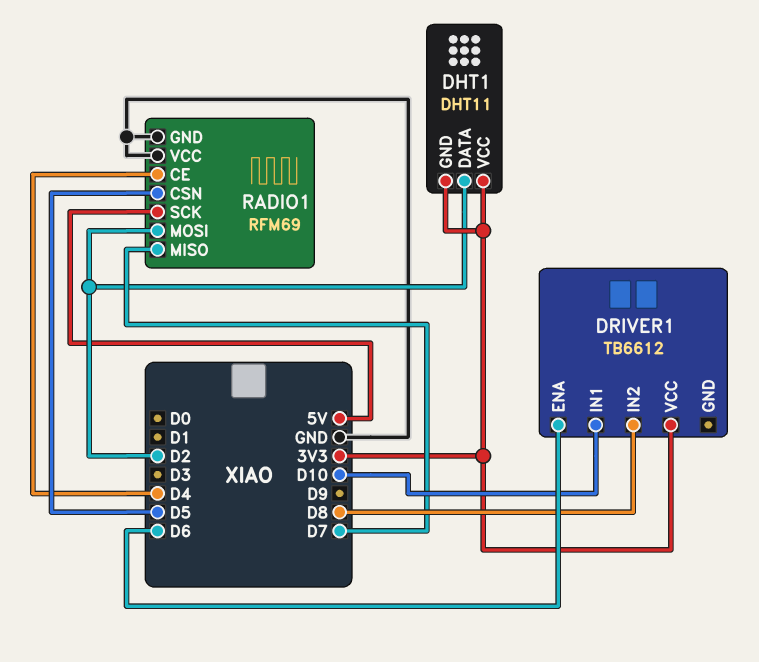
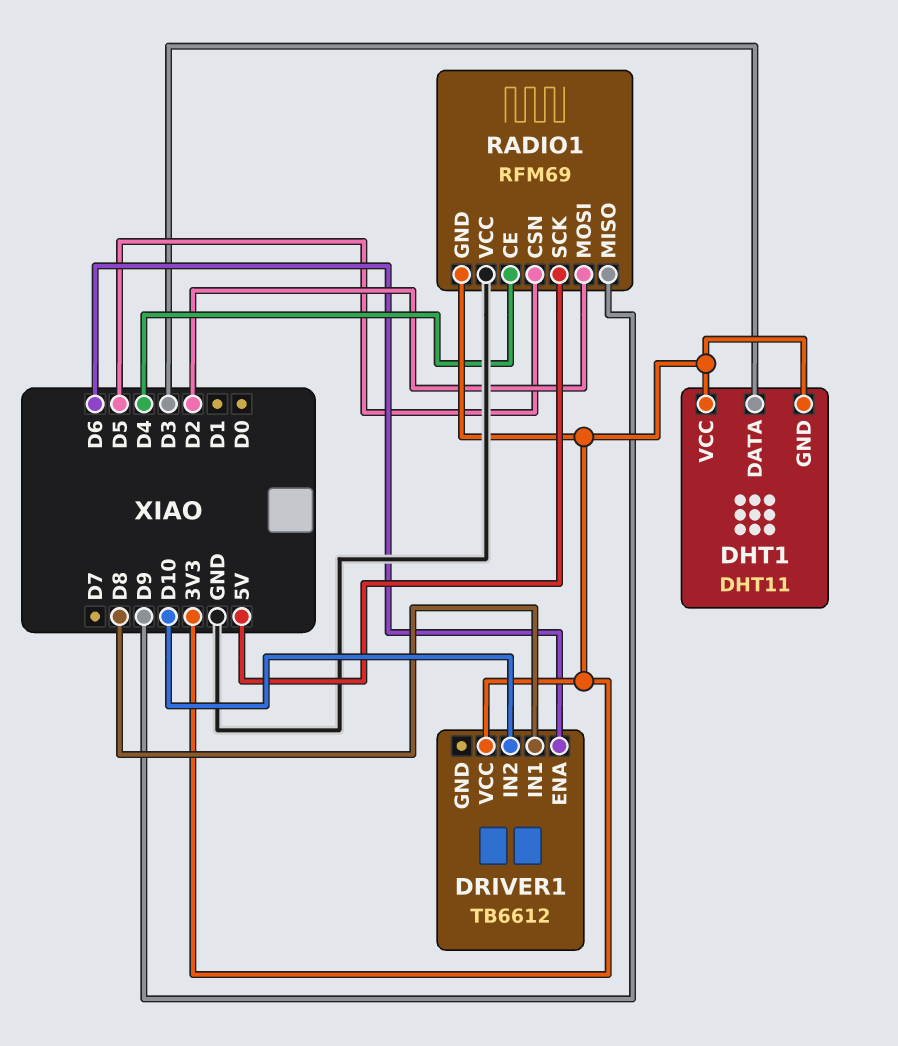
DHT1 pin DATA: D2 -> D3
DRIVER1 pin IN1: D10 -> D8
DRIVER1 pin IN2: D8 -> D10
RADIO1 pin GND: GND -> 3V3
RADIO1 pin MISO: D7 -> D9

